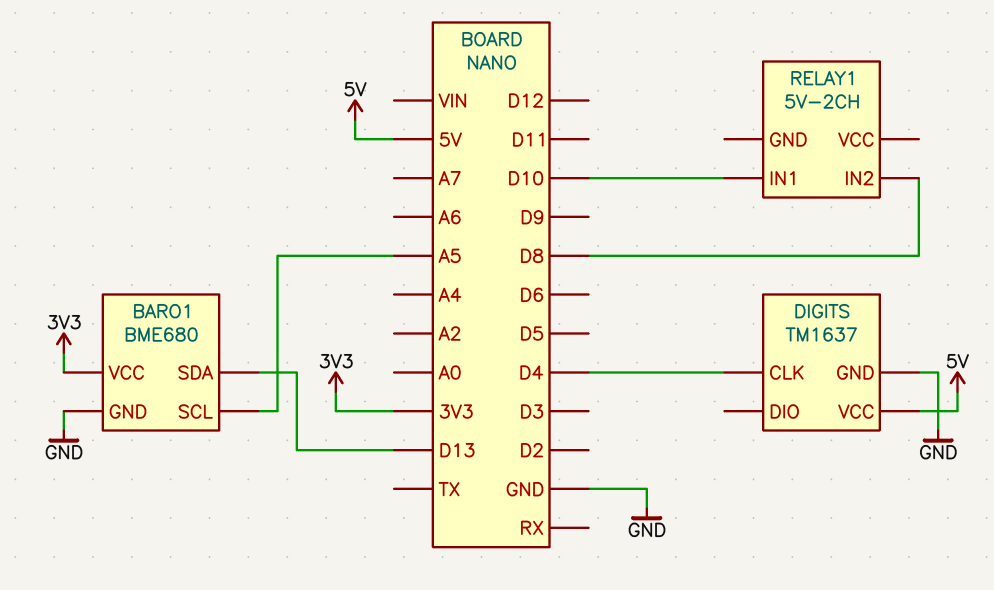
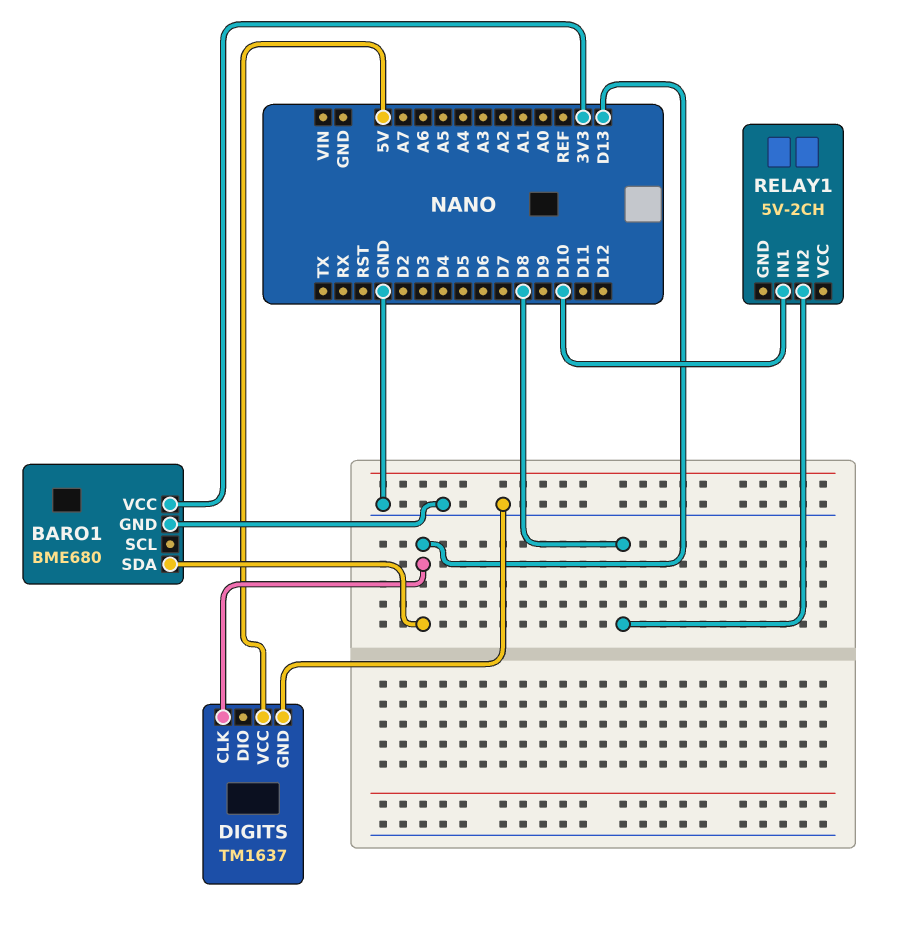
BARO1 pin SCL: A5 -> none
DIGITS pin CLK: D4 -> D13

